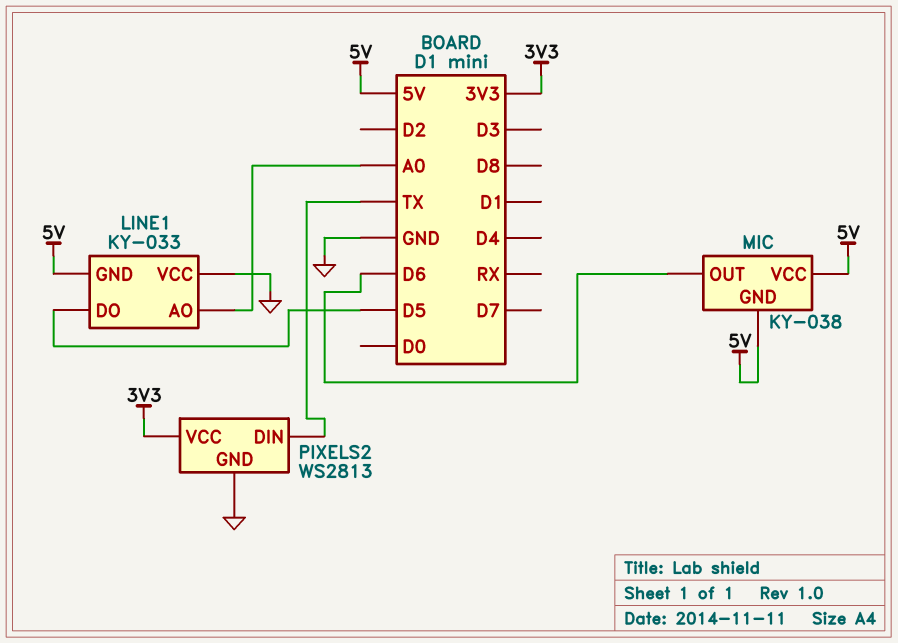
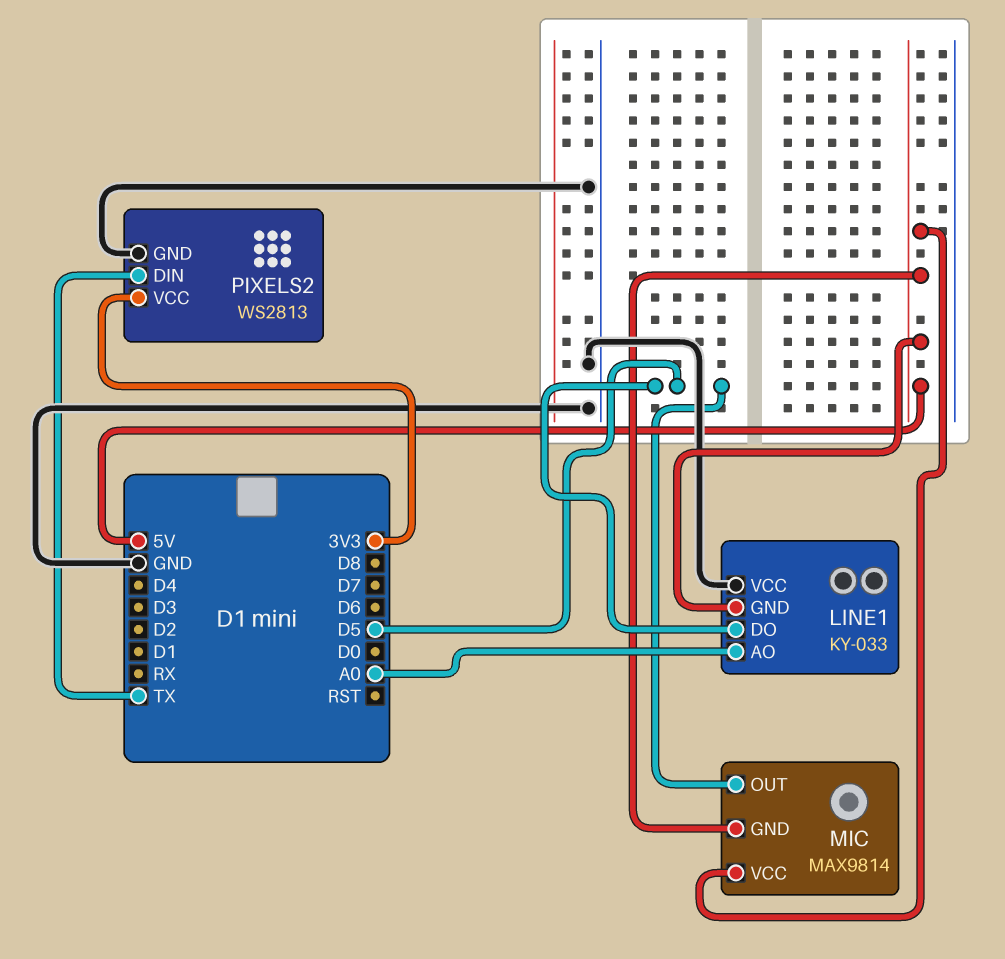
MIC: KY-038 -> MAX9814
MIC pin OUT: D6 -> D5

